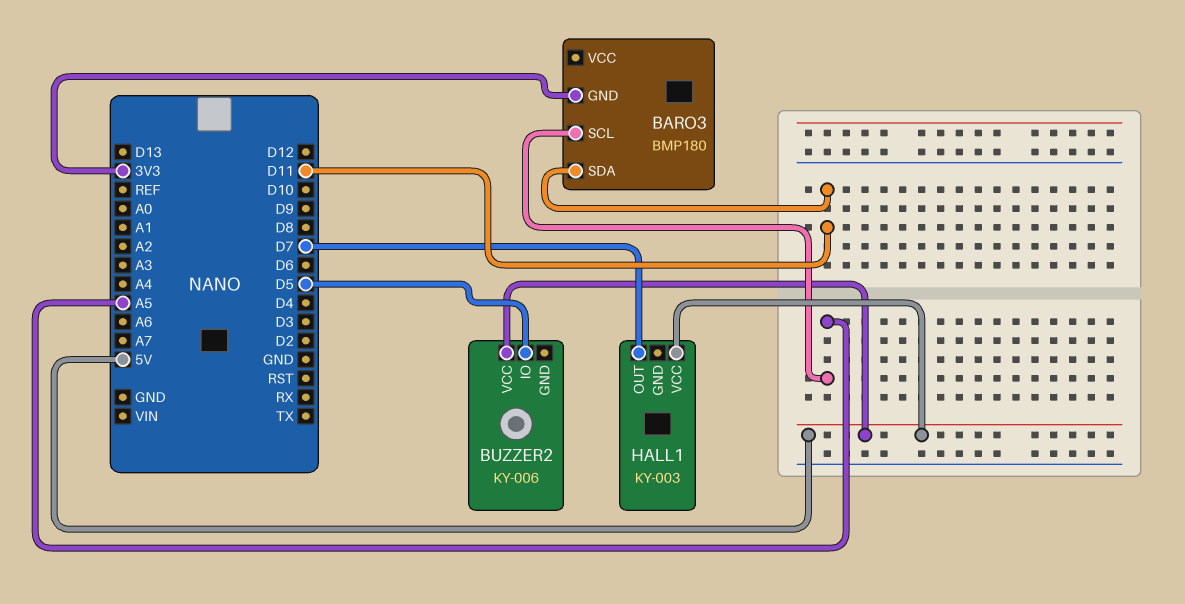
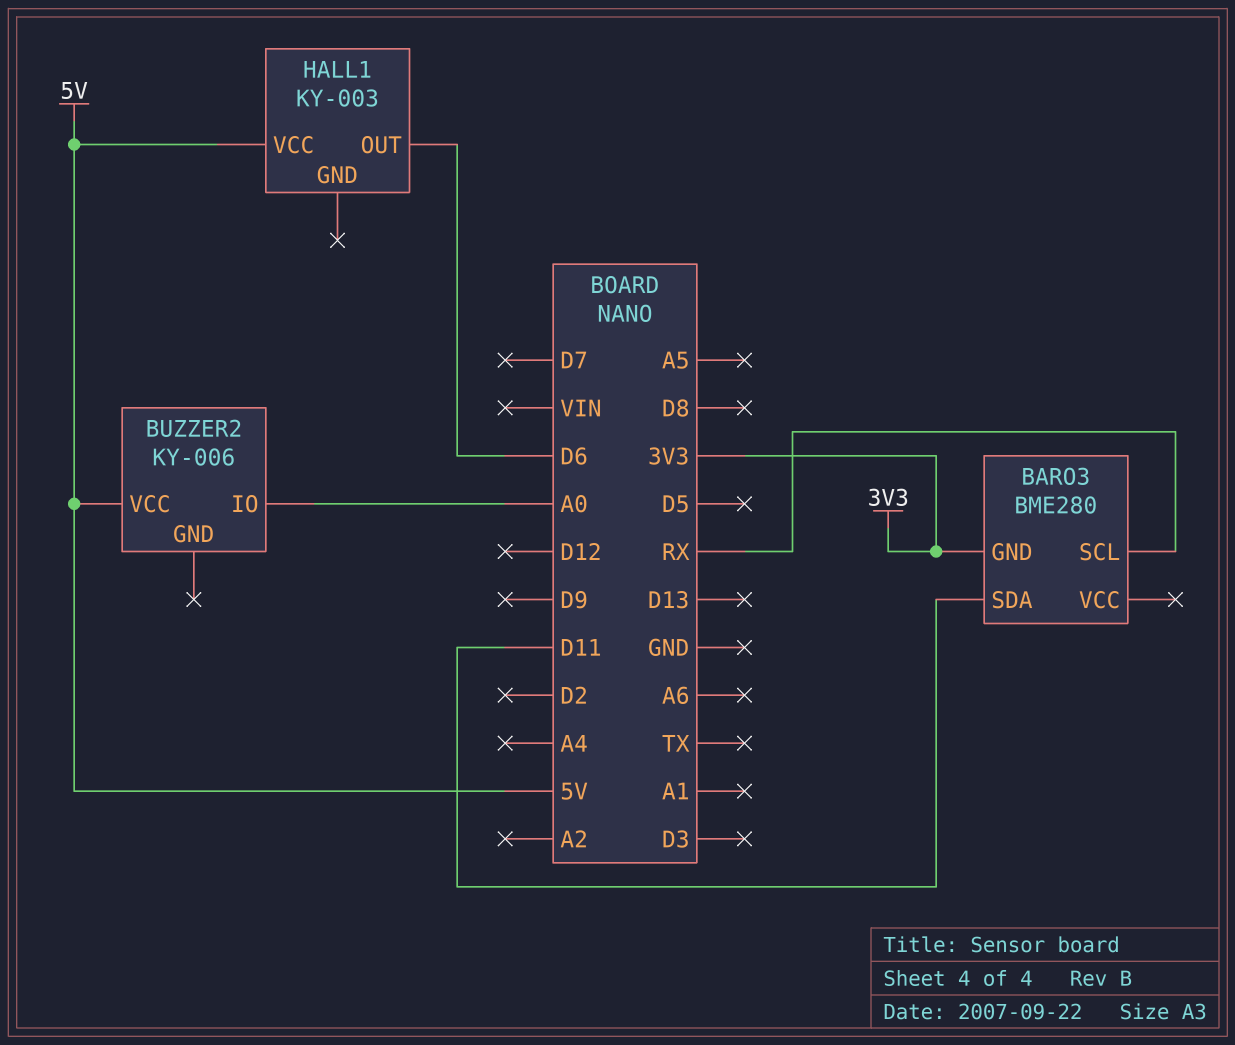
BARO3: BMP180 -> BME280
BARO3 pin SCL: A5 -> RX
BUZZER2 pin IO: D5 -> A0
HALL1 pin OUT: D7 -> D6

